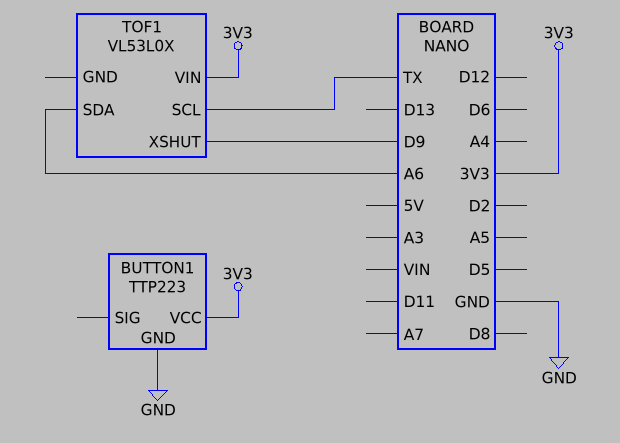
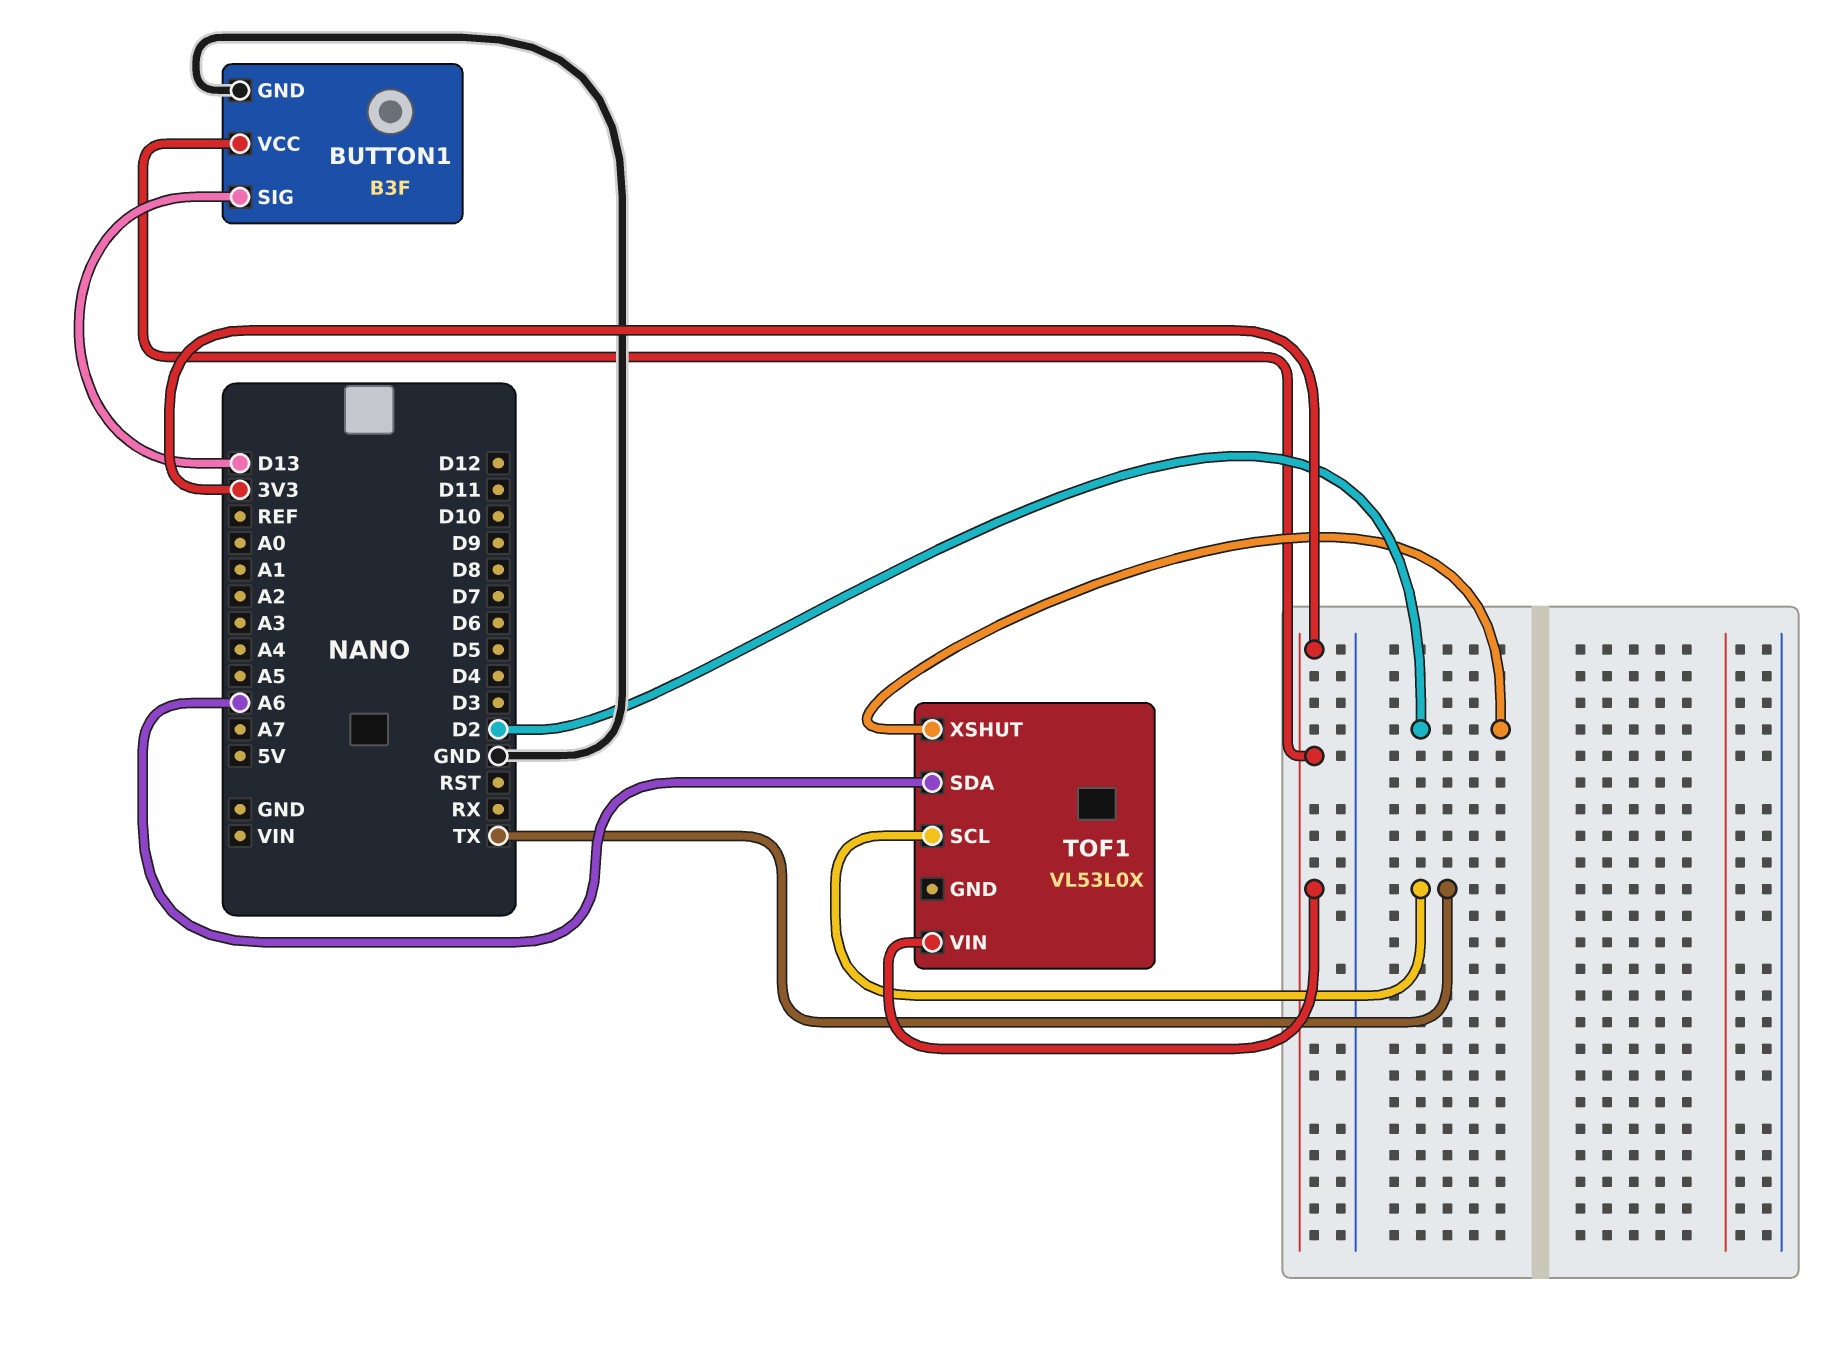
BUTTON1: TTP223 -> B3F
BUTTON1 pin SIG: none -> D13
TOF1 pin XSHUT: D9 -> D2

